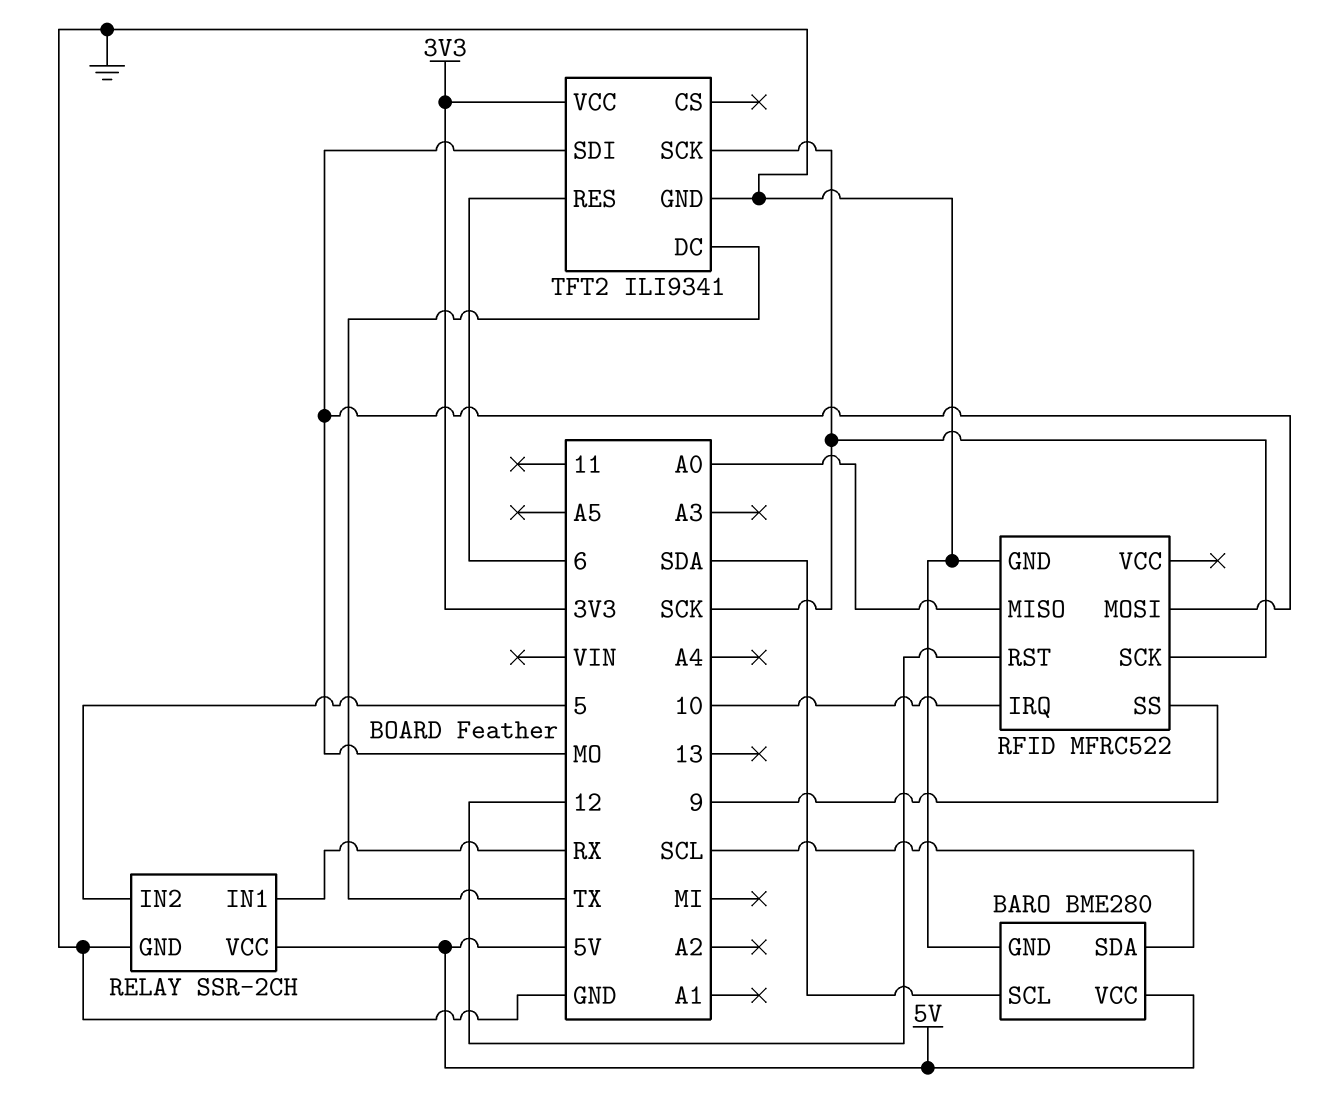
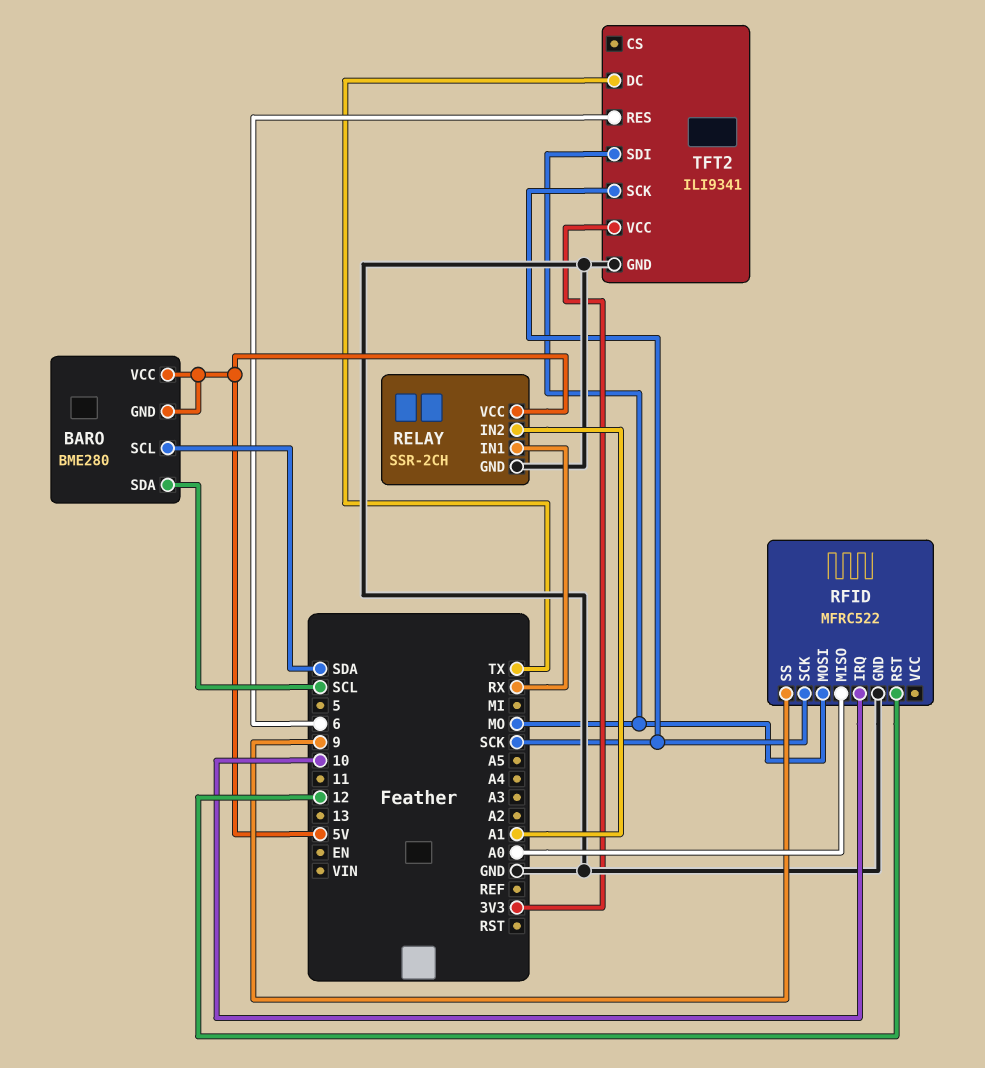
BARO pin GND: GND -> 5V
RELAY pin IN2: 5 -> A1

